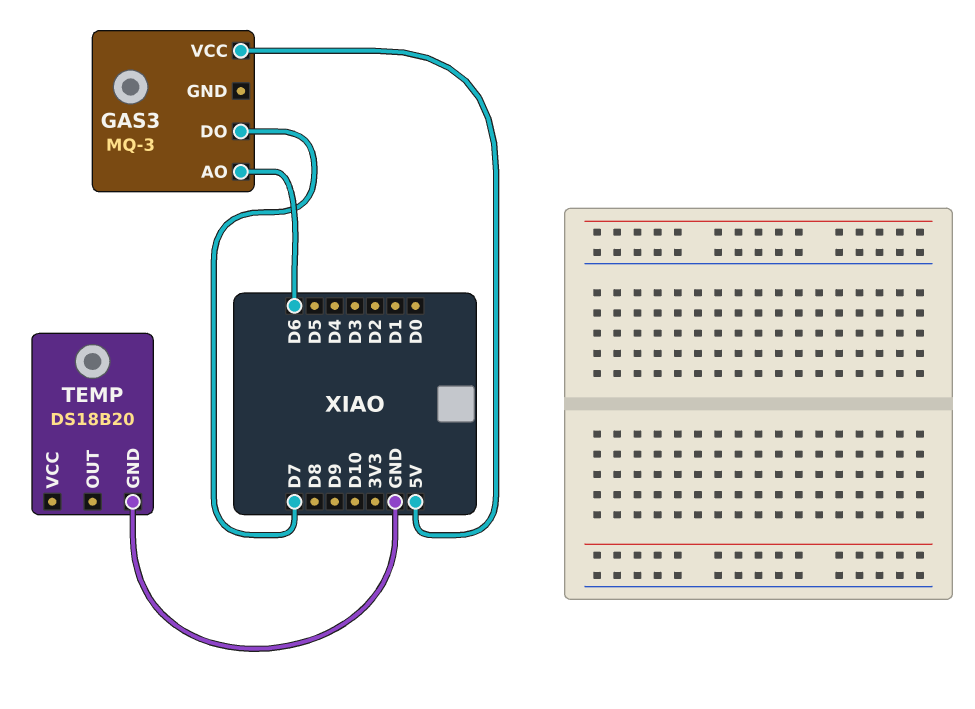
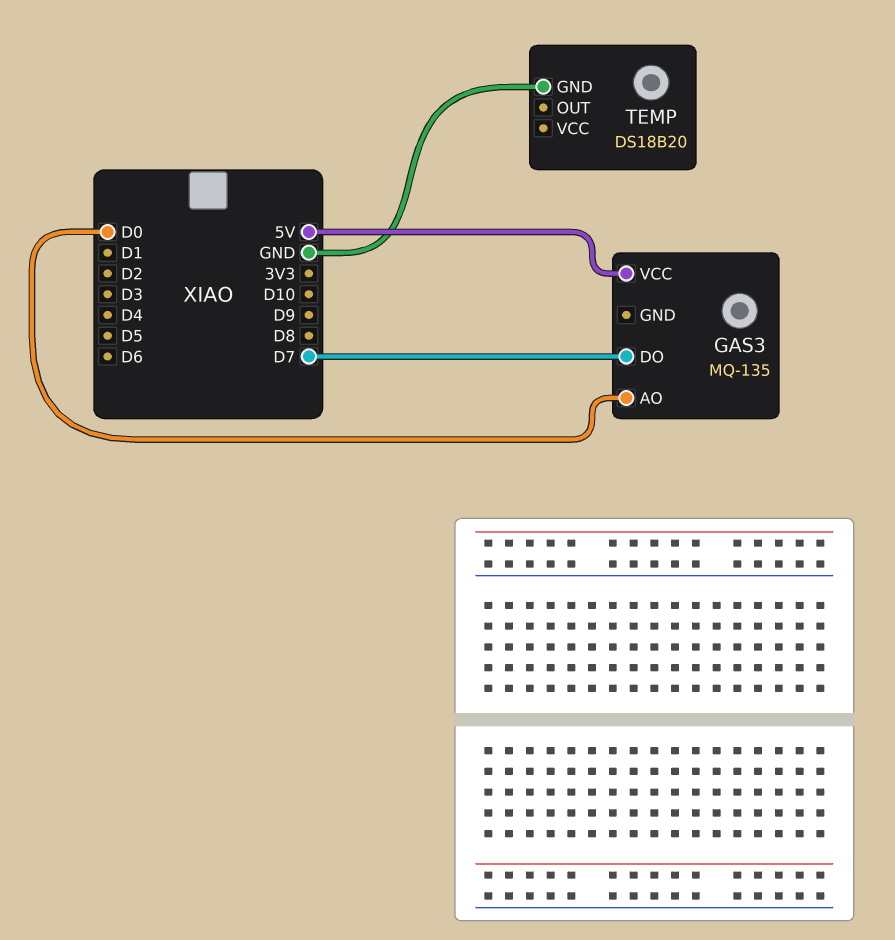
GAS3: MQ-3 -> MQ-135
GAS3 pin AO: D6 -> D0

